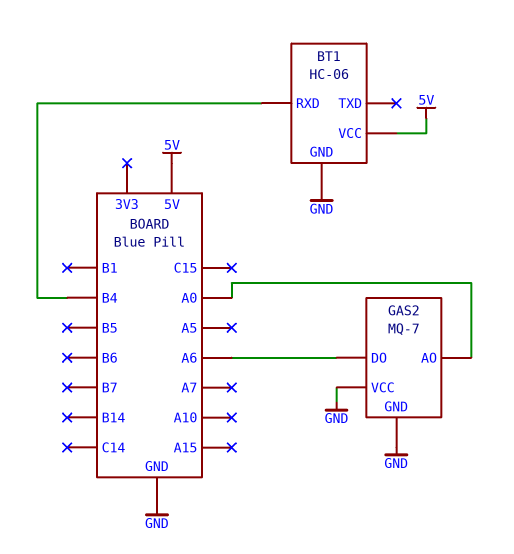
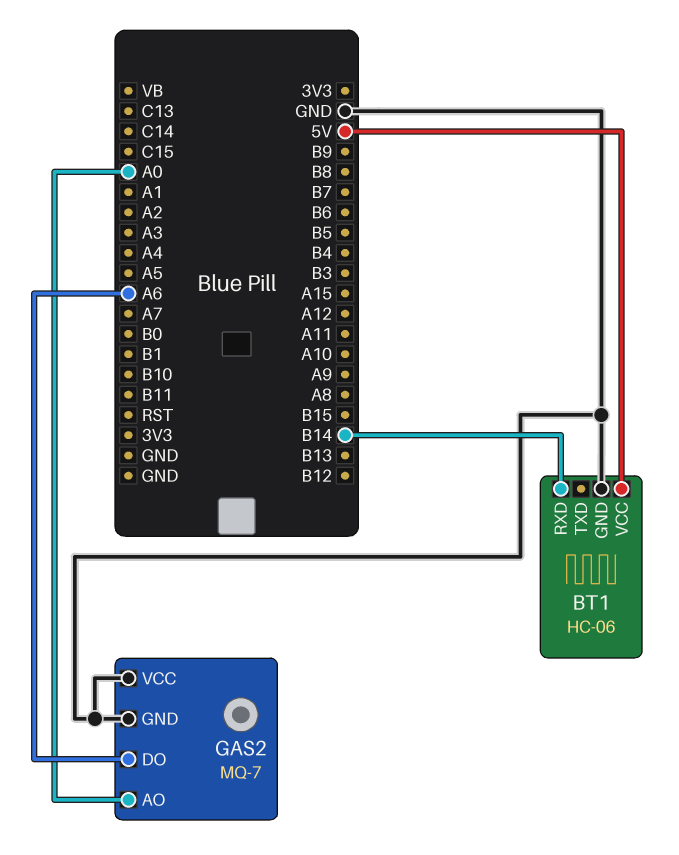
BT1 pin RXD: B4 -> B14

